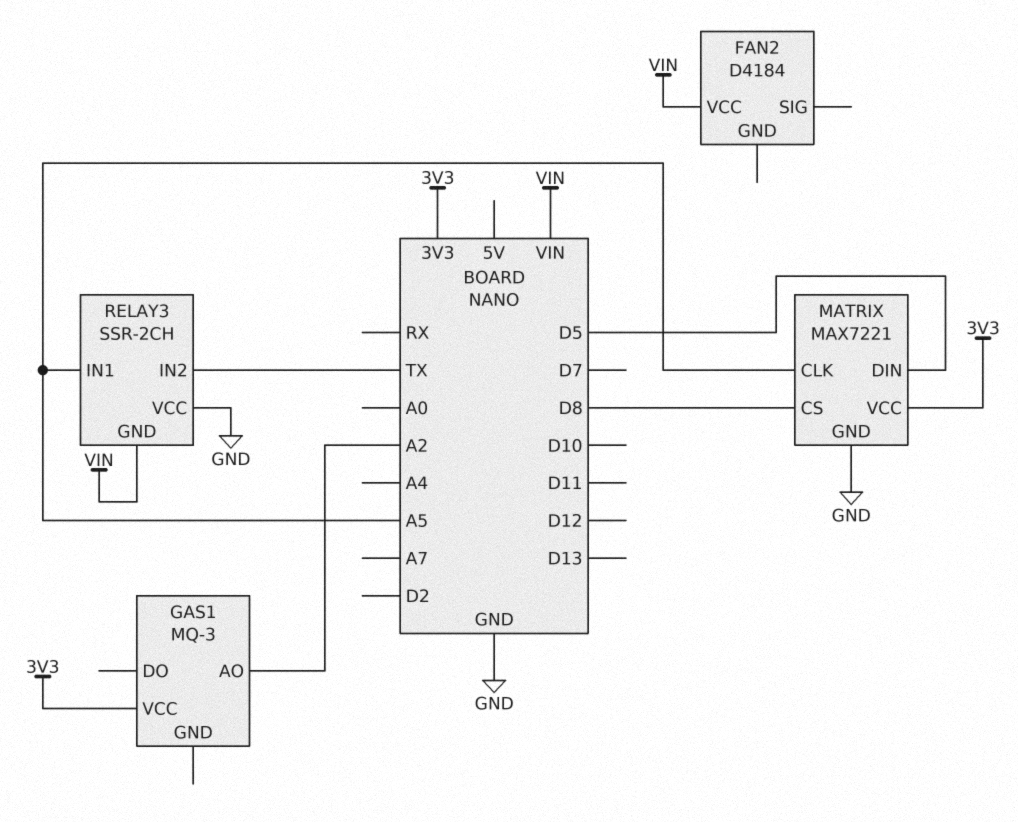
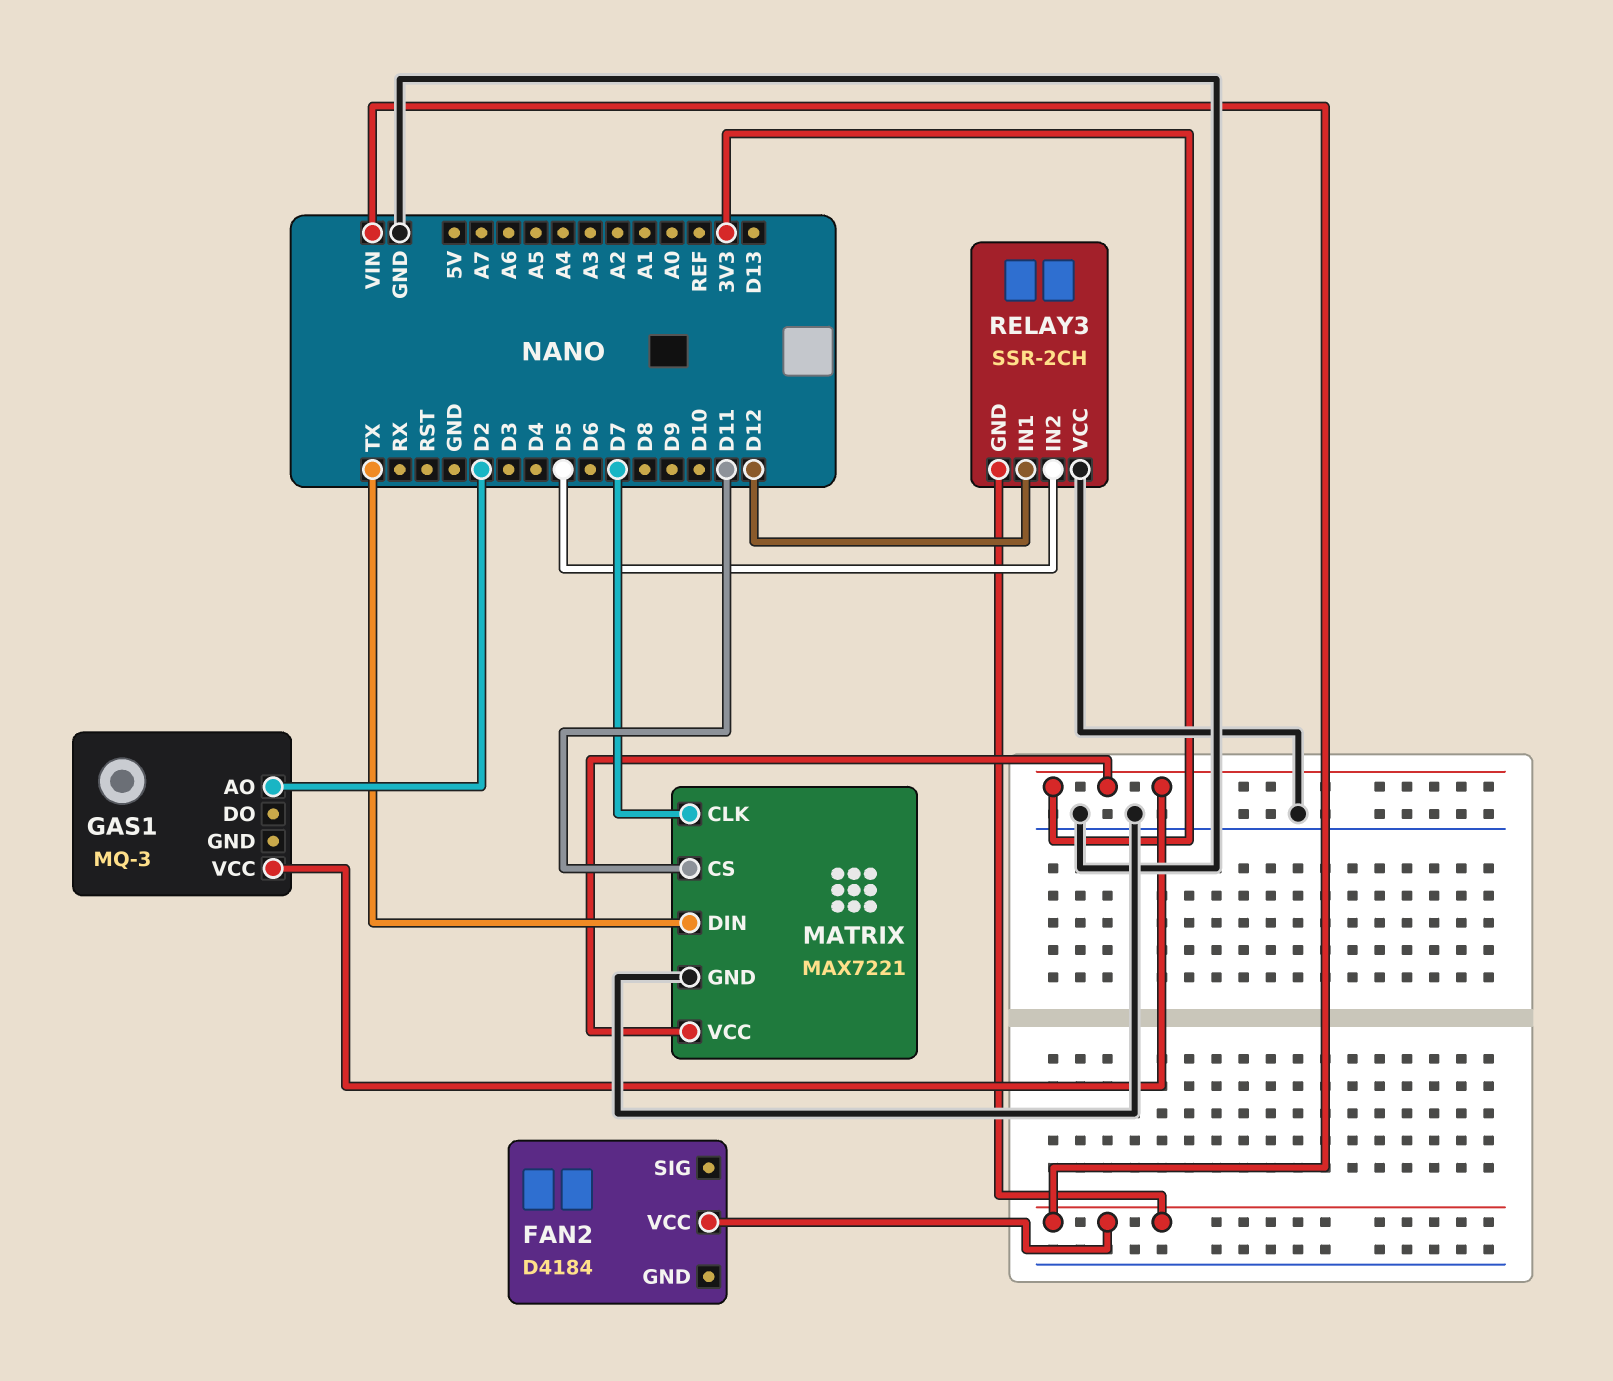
GAS1 pin AO: A2 -> D2
MATRIX pin CLK: A5 -> D7
MATRIX pin CS: D8 -> D11
MATRIX pin DIN: D5 -> TX
RELAY3 pin IN1: A5 -> D12
RELAY3 pin IN2: TX -> D5

